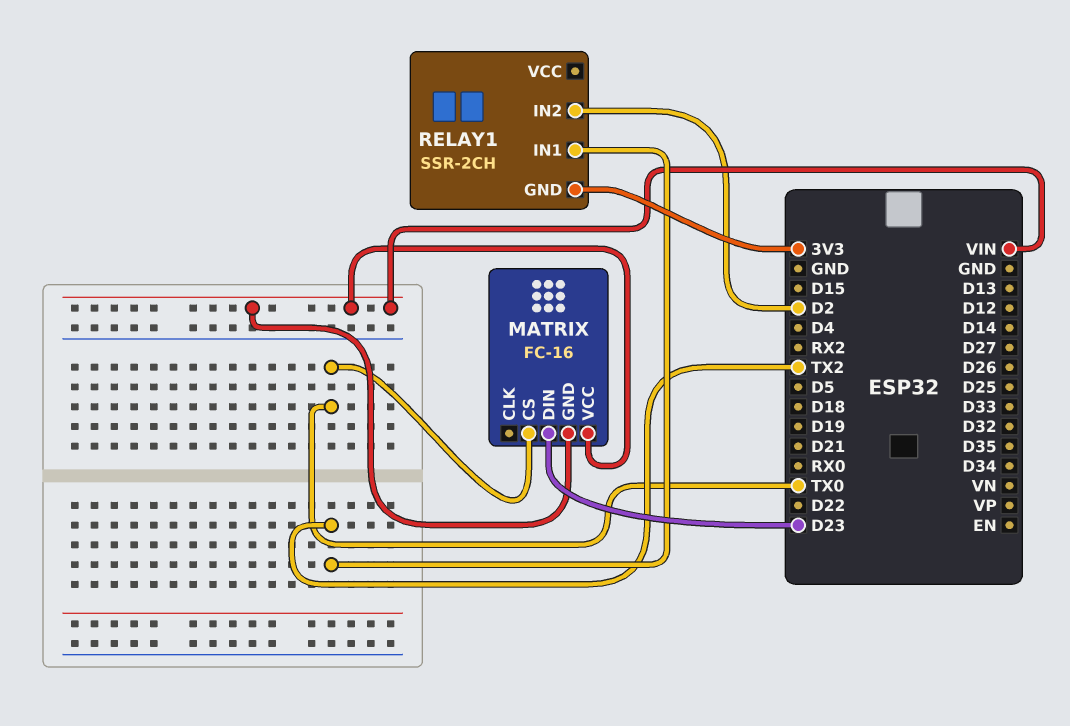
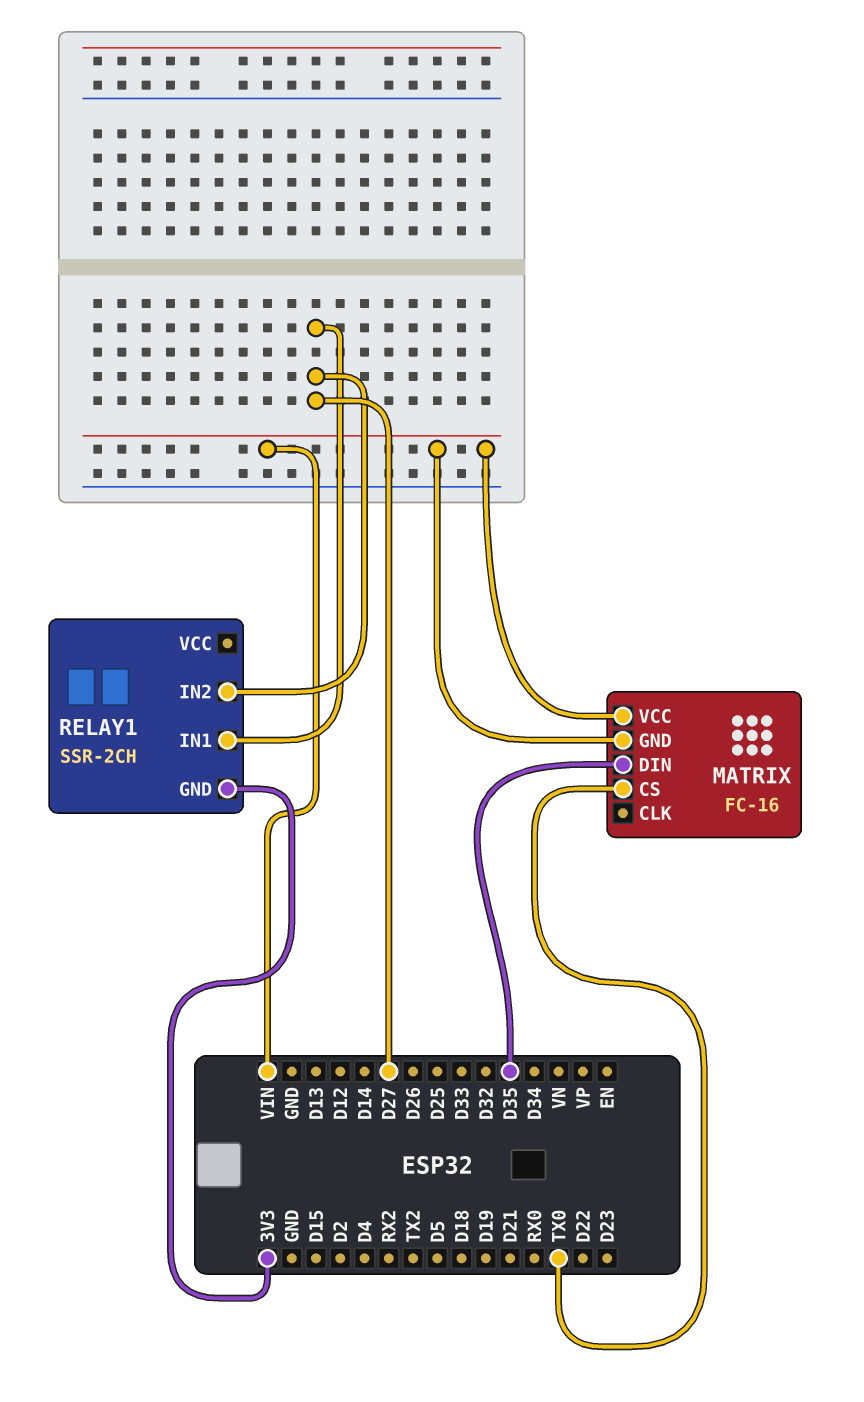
MATRIX pin DIN: D23 -> D35
RELAY1 pin IN1: TX2 -> D27
RELAY1 pin IN2: D2 -> D27

